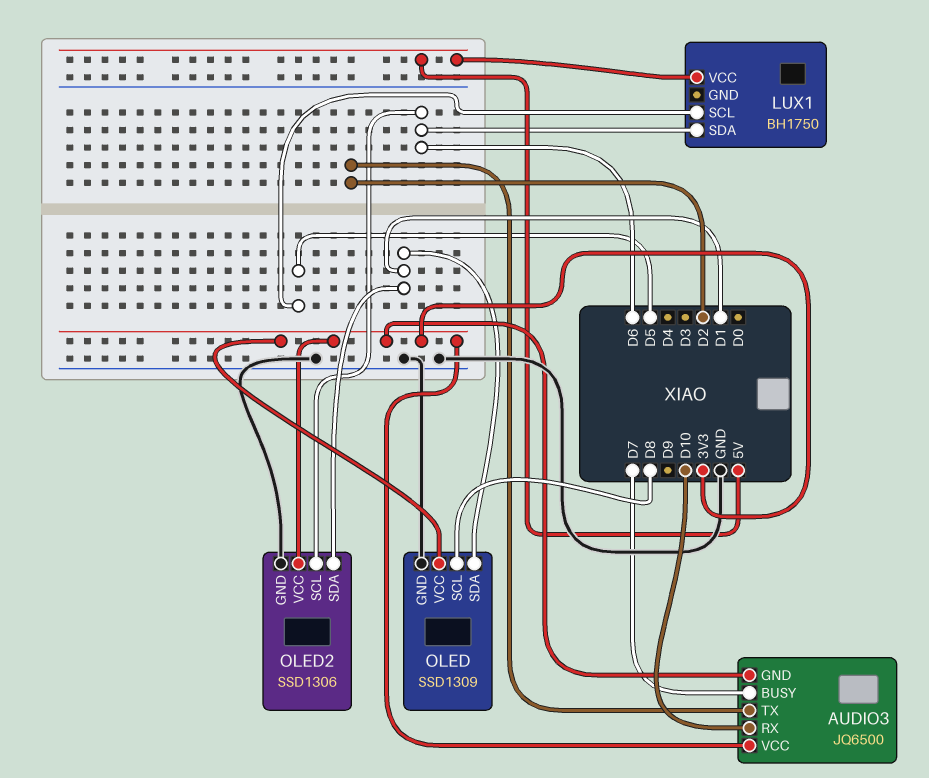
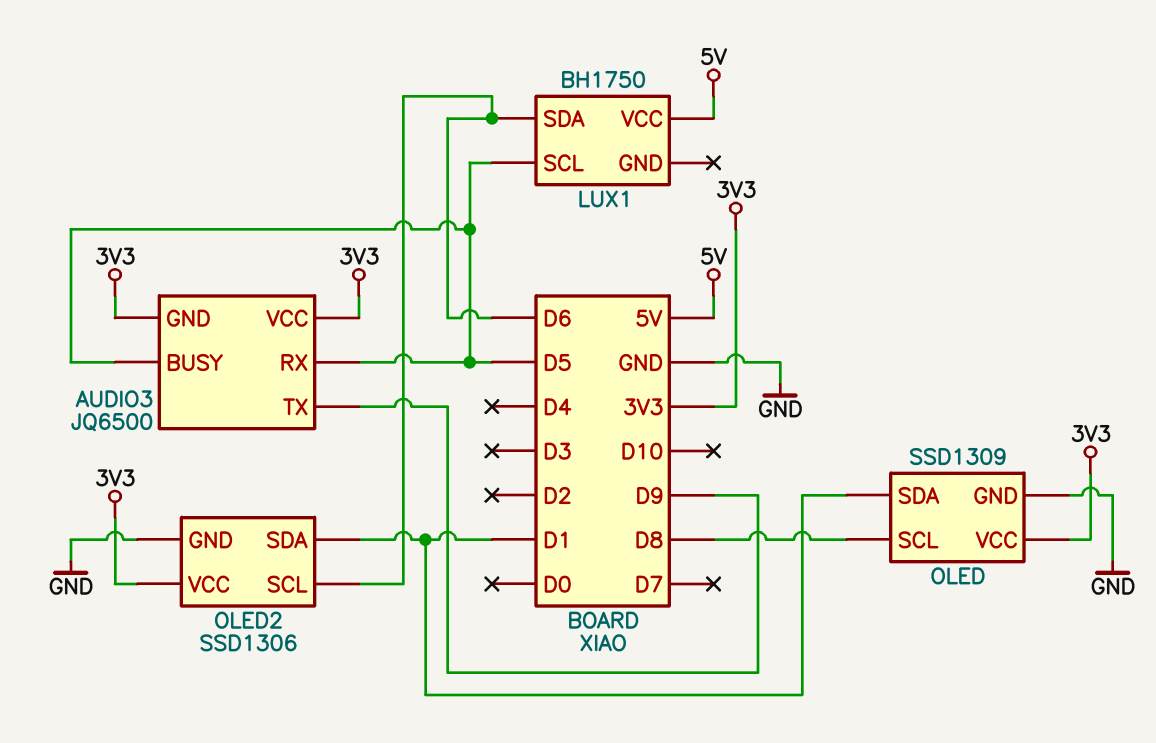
AUDIO3 pin BUSY: D7 -> D5
AUDIO3 pin RX: D10 -> D5
AUDIO3 pin TX: D2 -> D9

